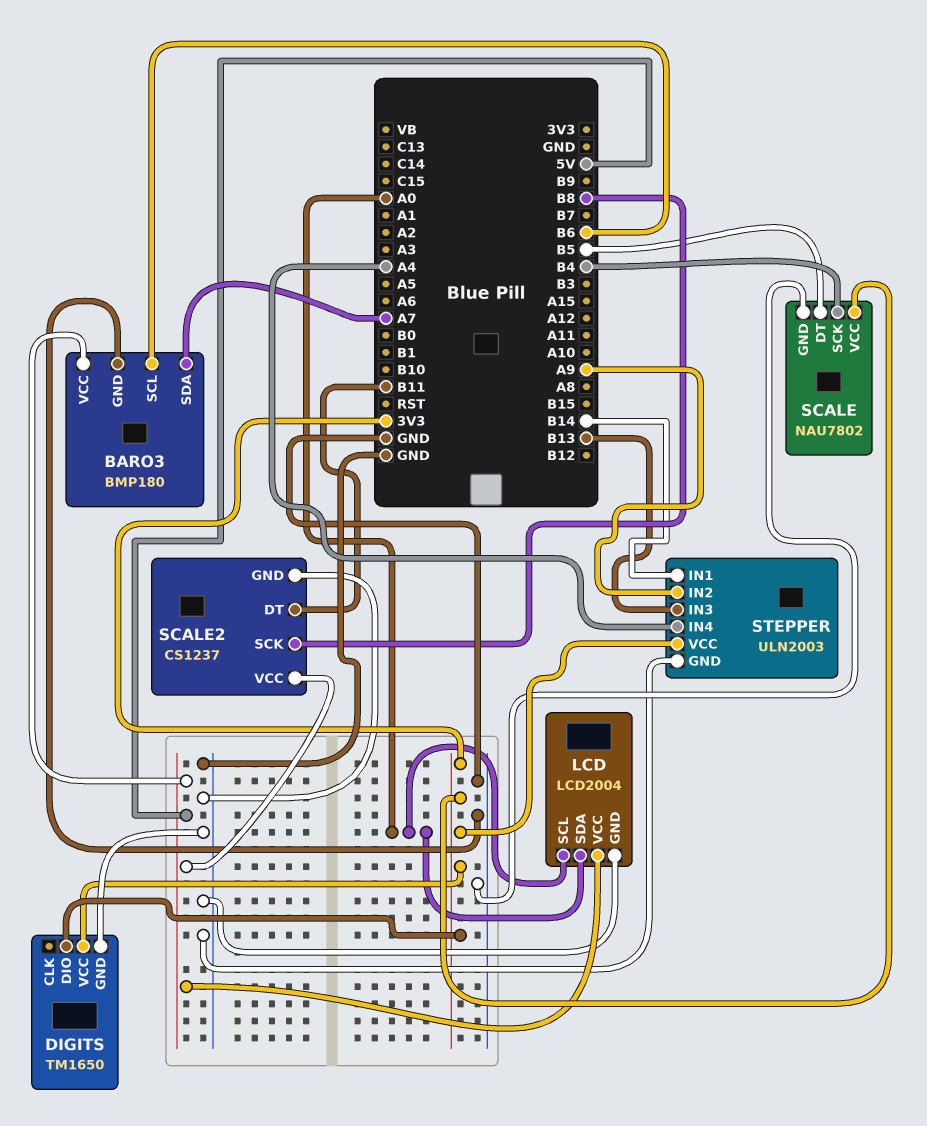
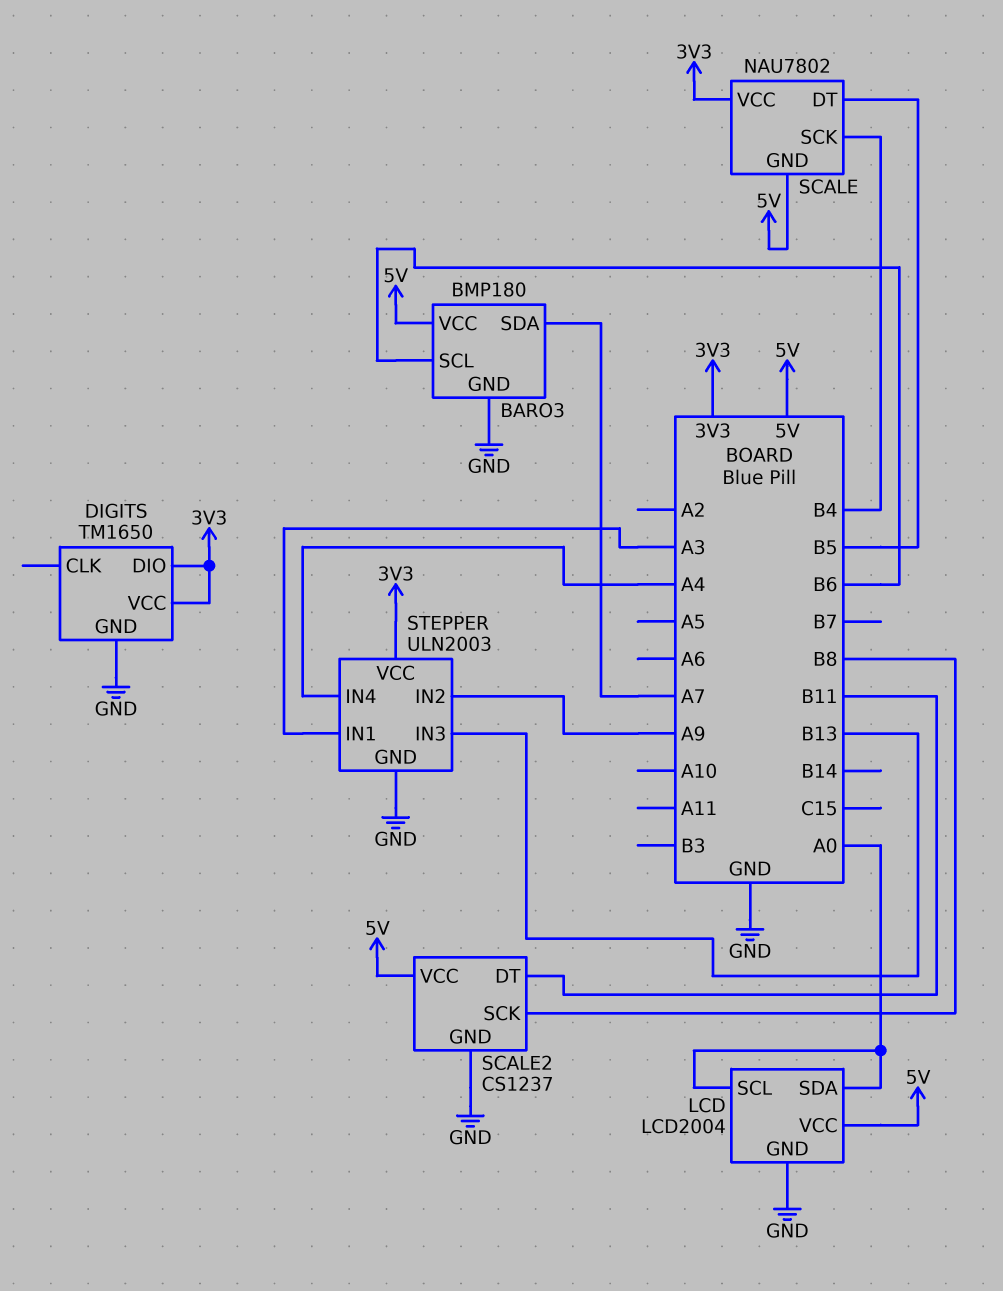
SCALE pin GND: GND -> 5V
STEPPER pin IN1: B14 -> A3

